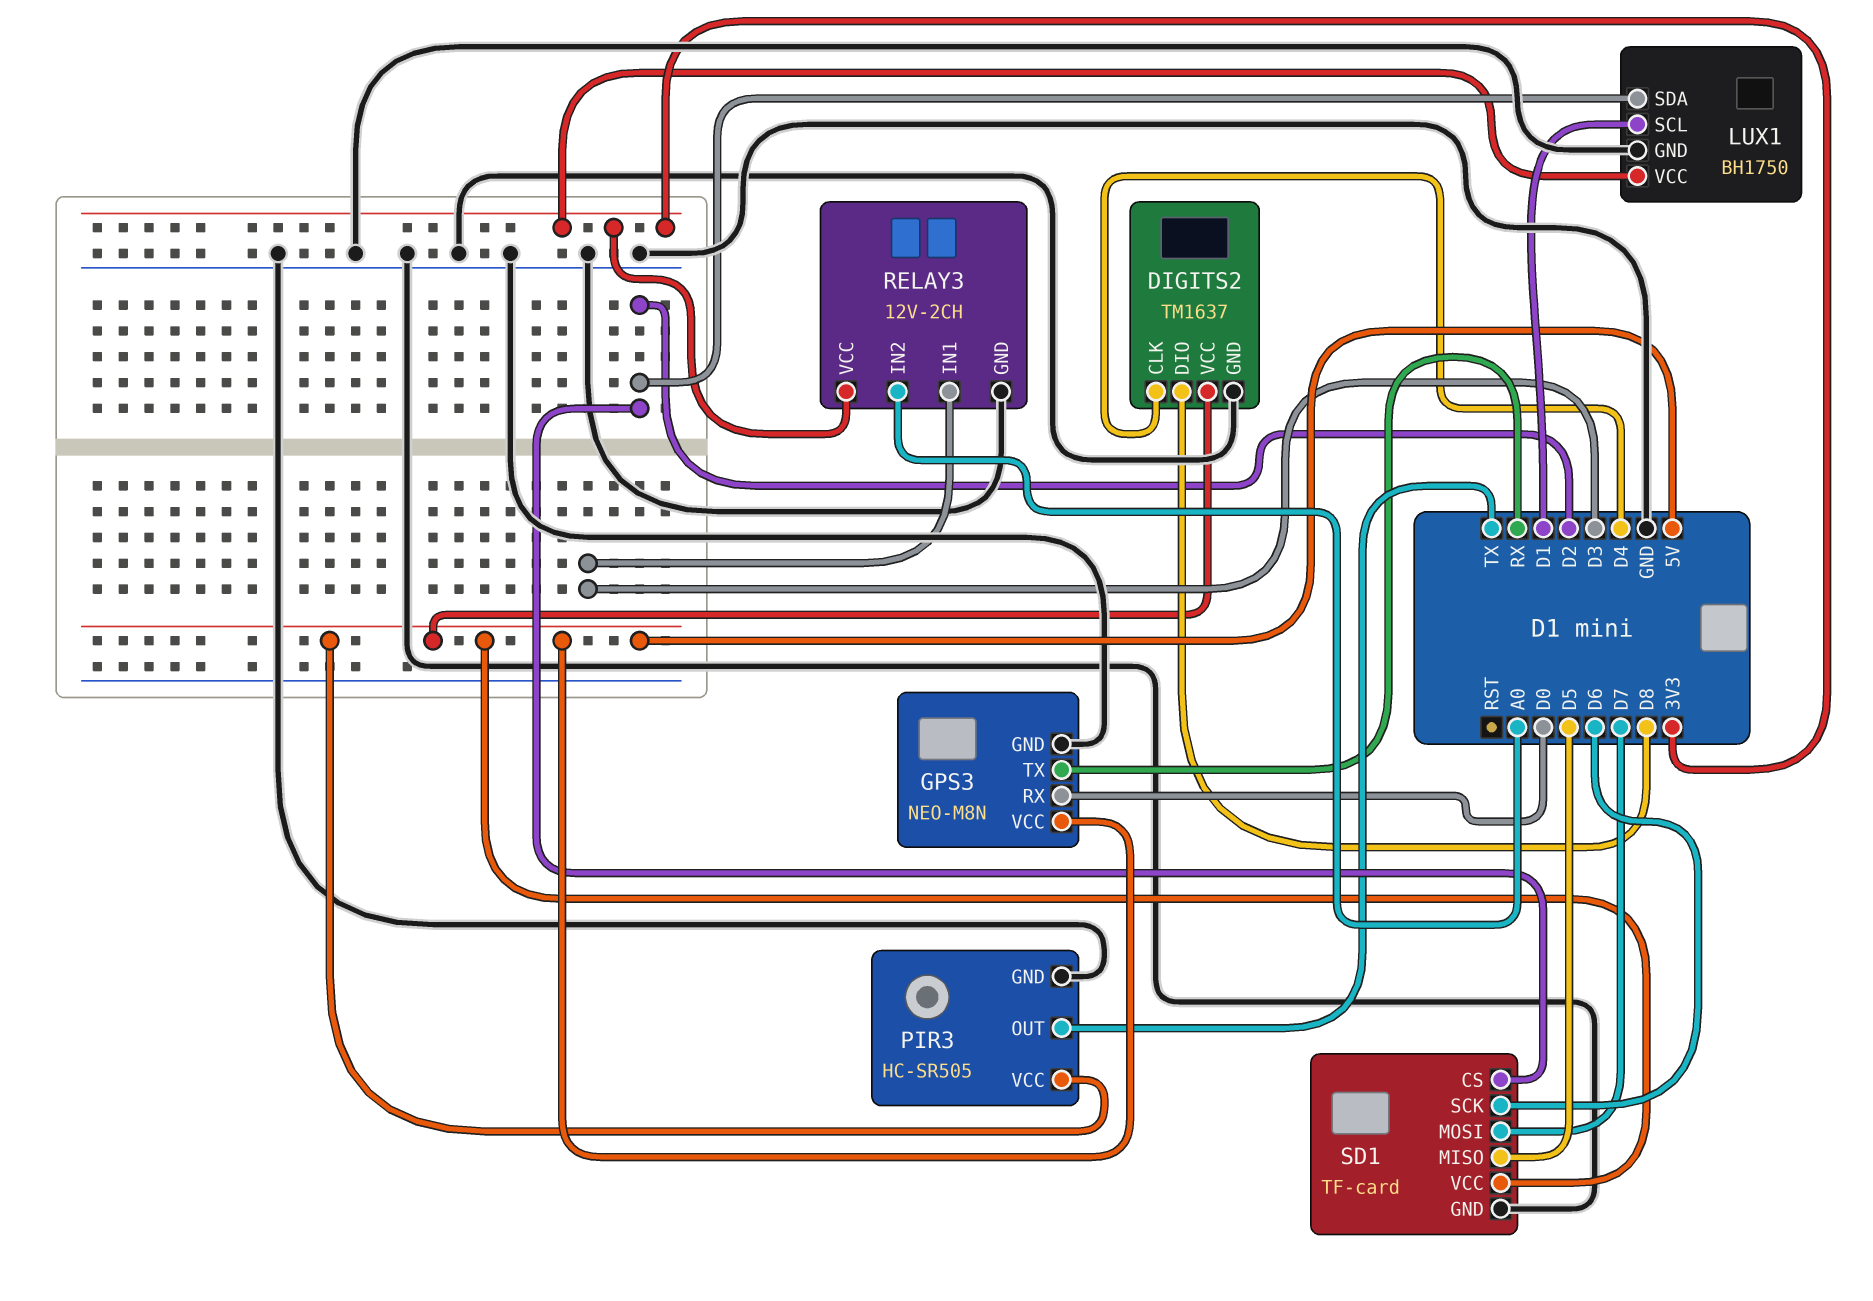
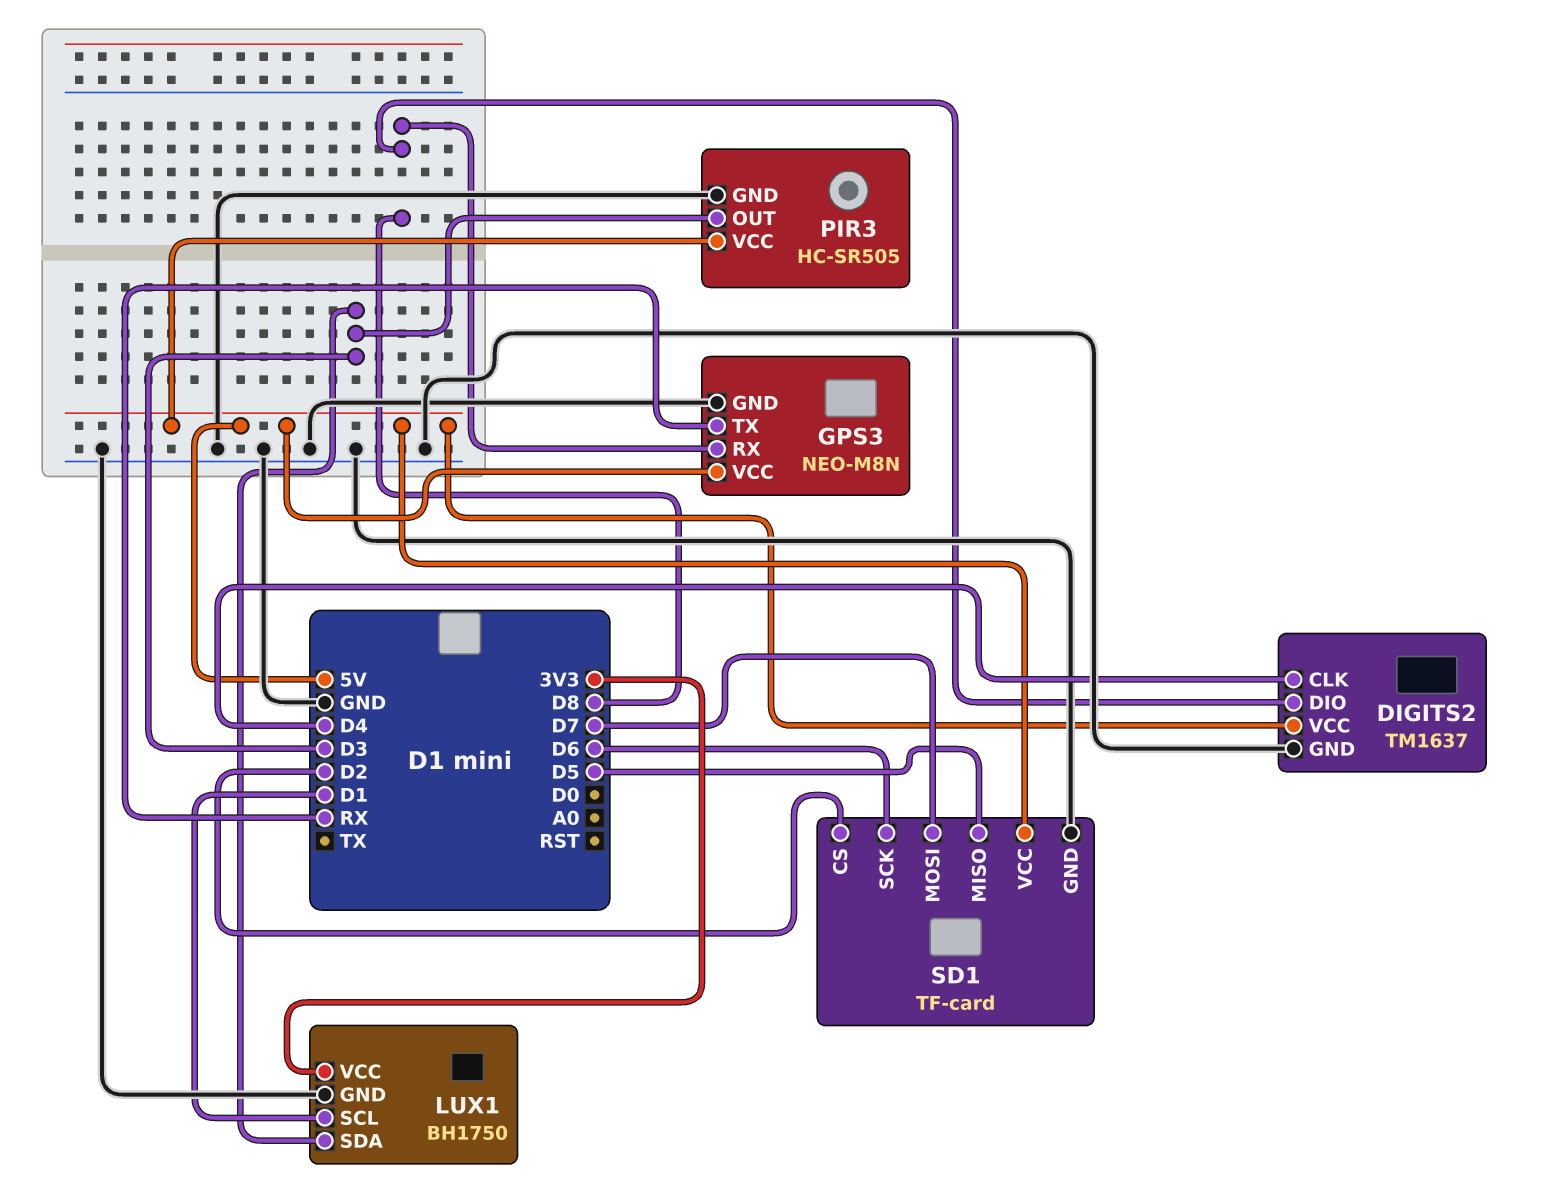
GPS3 pin RX: D0 -> D8
LUX1 pin SDA: D2 -> D3
PIR3 pin OUT: TX -> D3
RELAY3: 12V-2CH -> none
RELAY3 pin GND: GND -> none
RELAY3 pin IN1: D3 -> none
RELAY3 pin IN2: A0 -> none
RELAY3 pin VCC: 3V3 -> none

